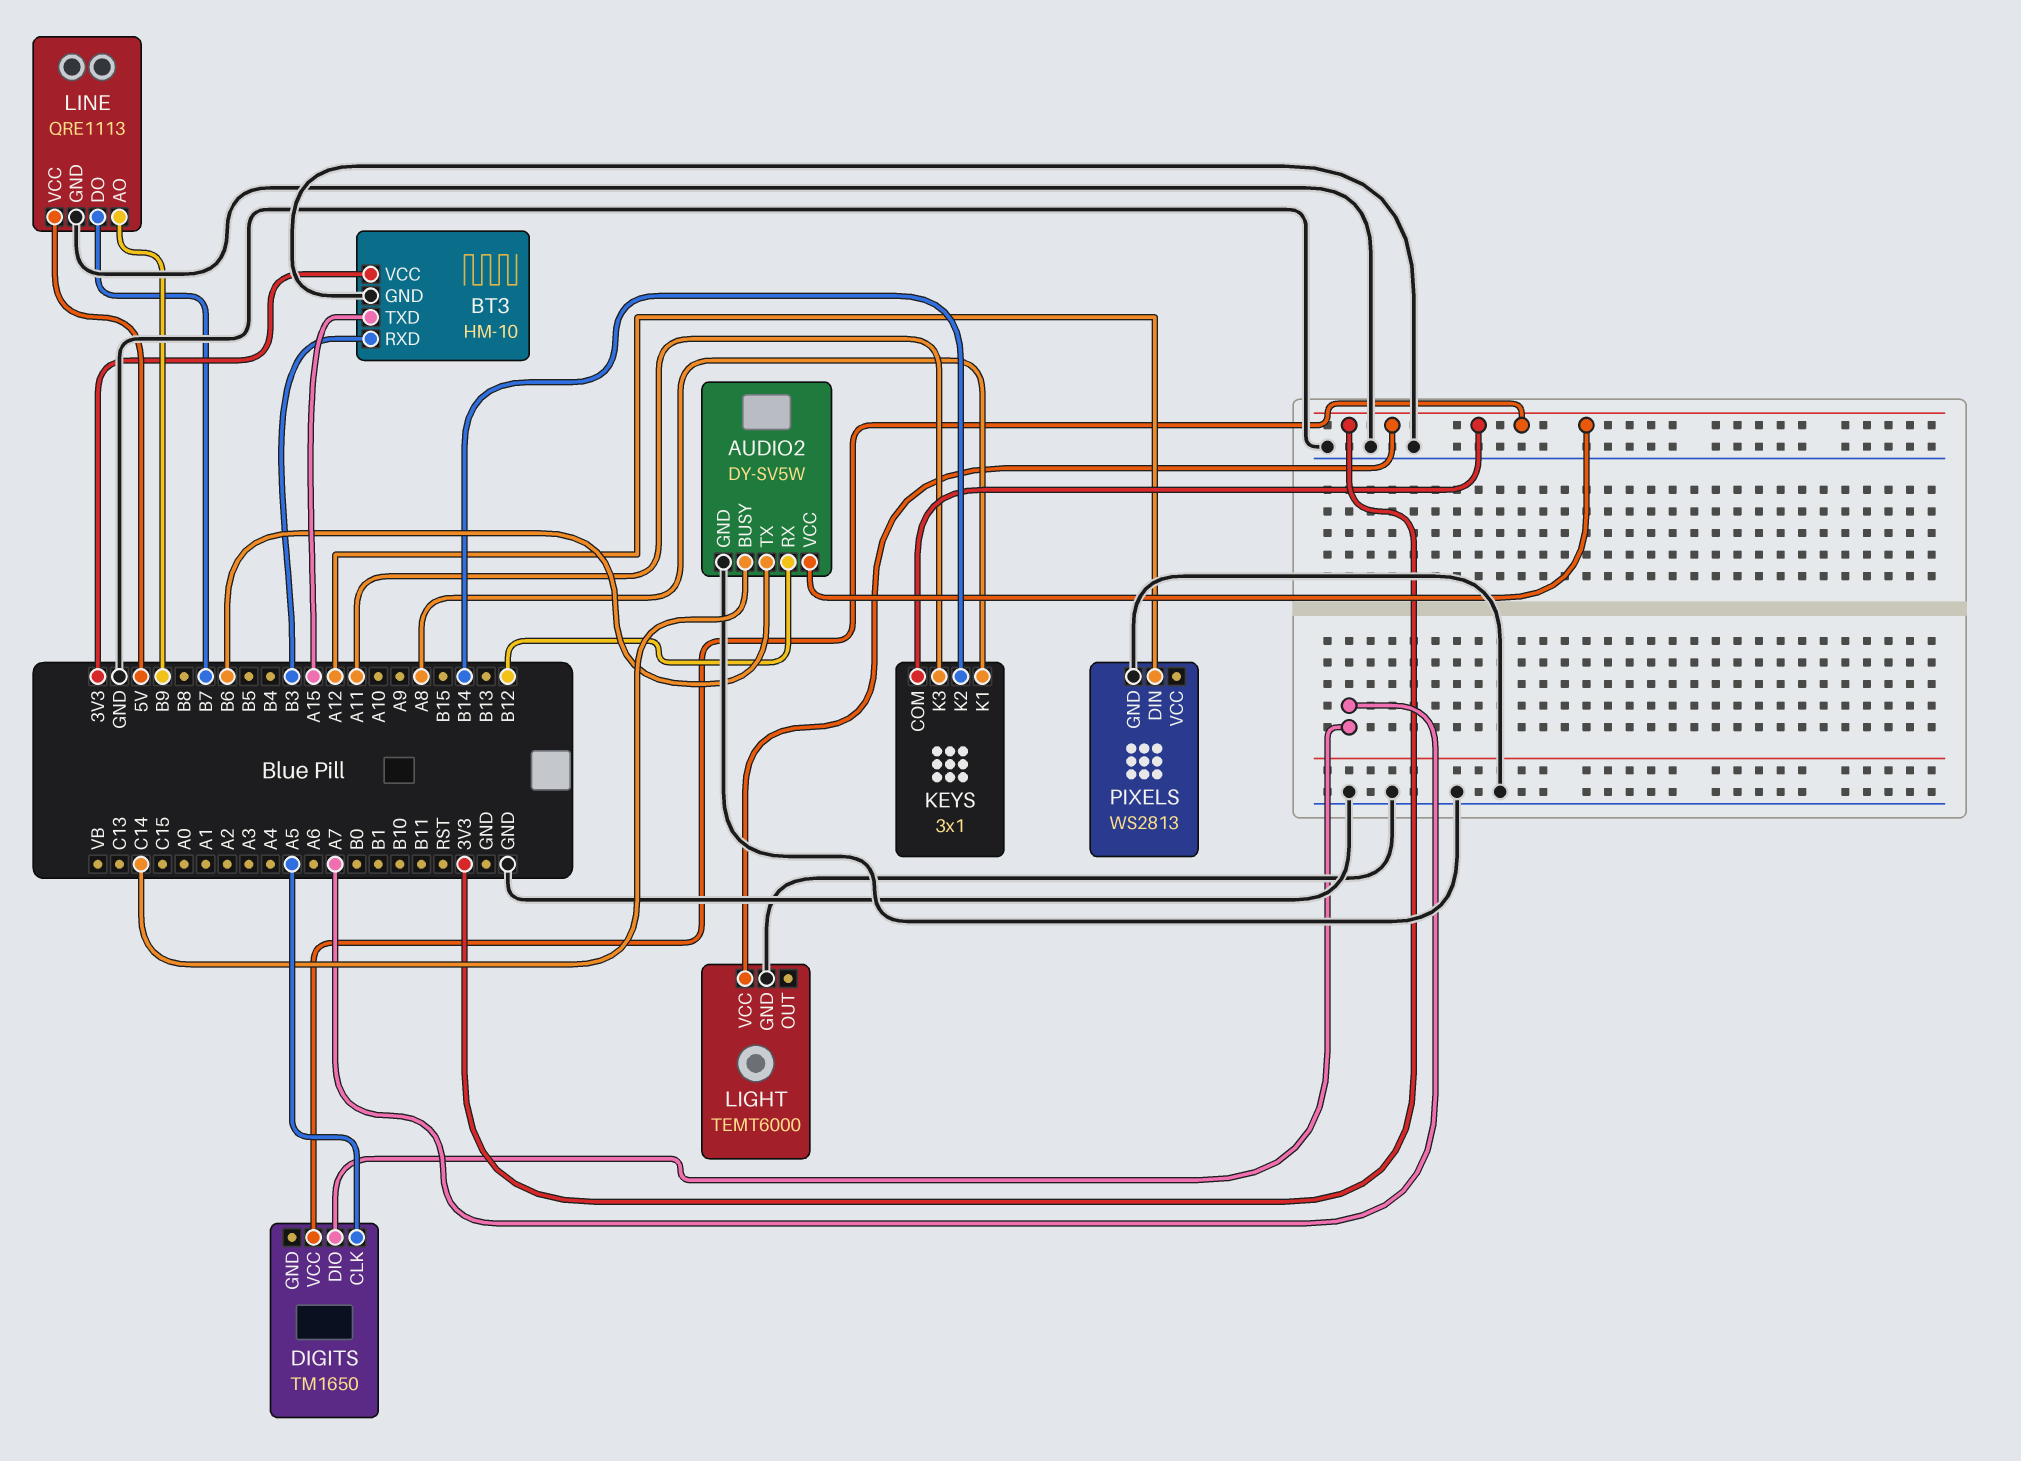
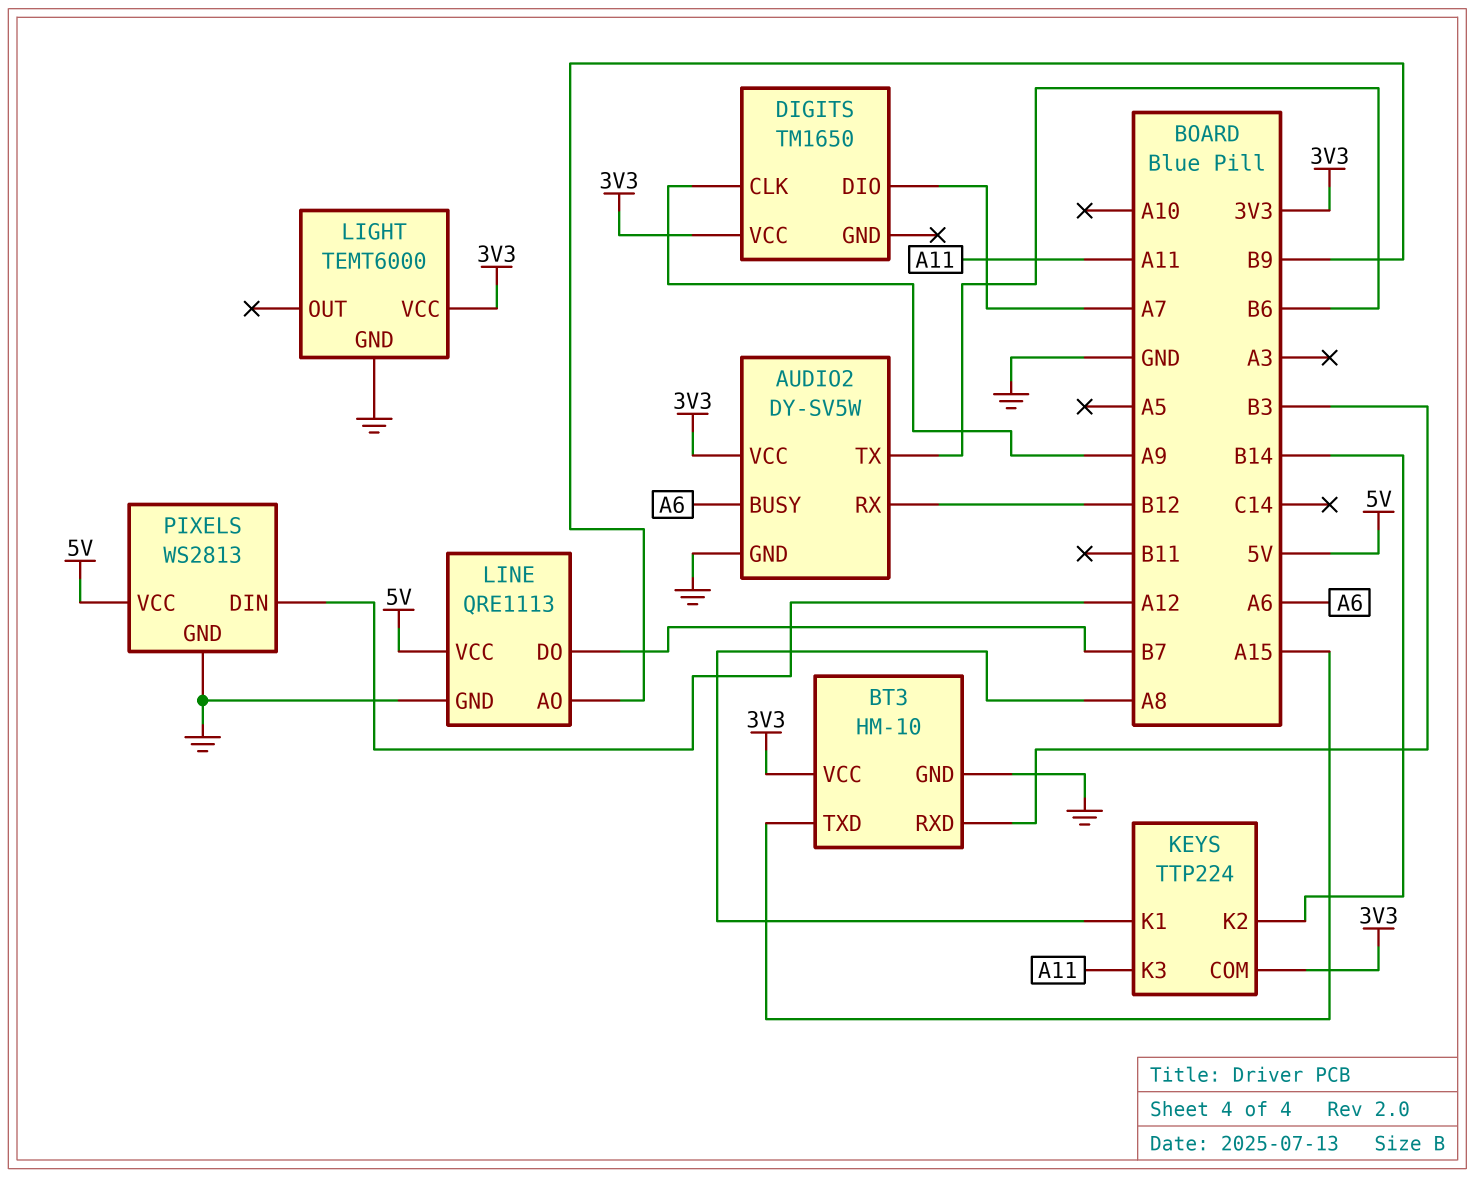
AUDIO2 pin BUSY: C14 -> A6
DIGITS pin CLK: A5 -> A9
KEYS: 3x1 -> TTP224
PIXELS pin VCC: none -> 5V

